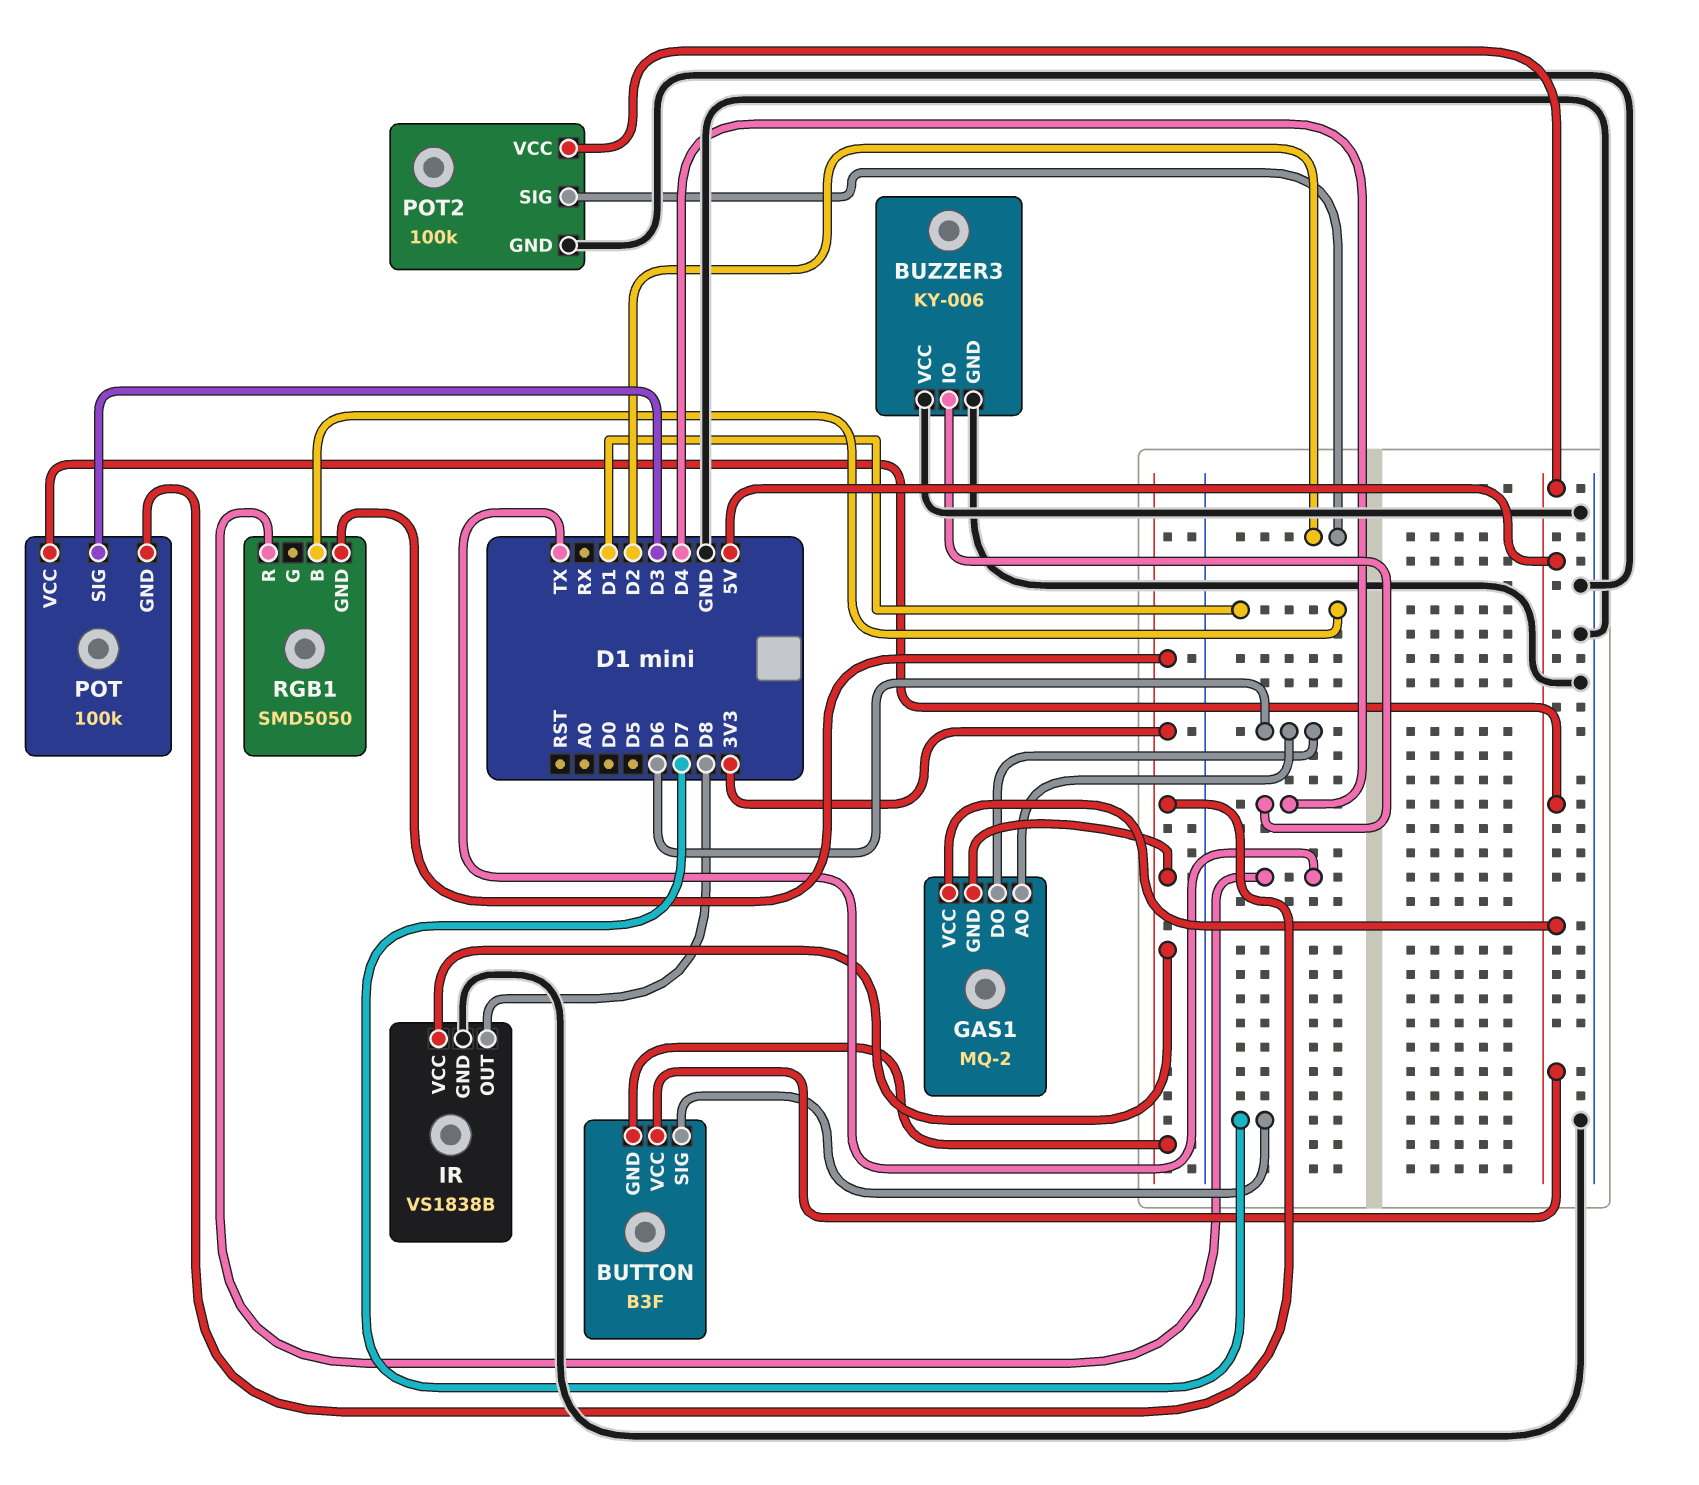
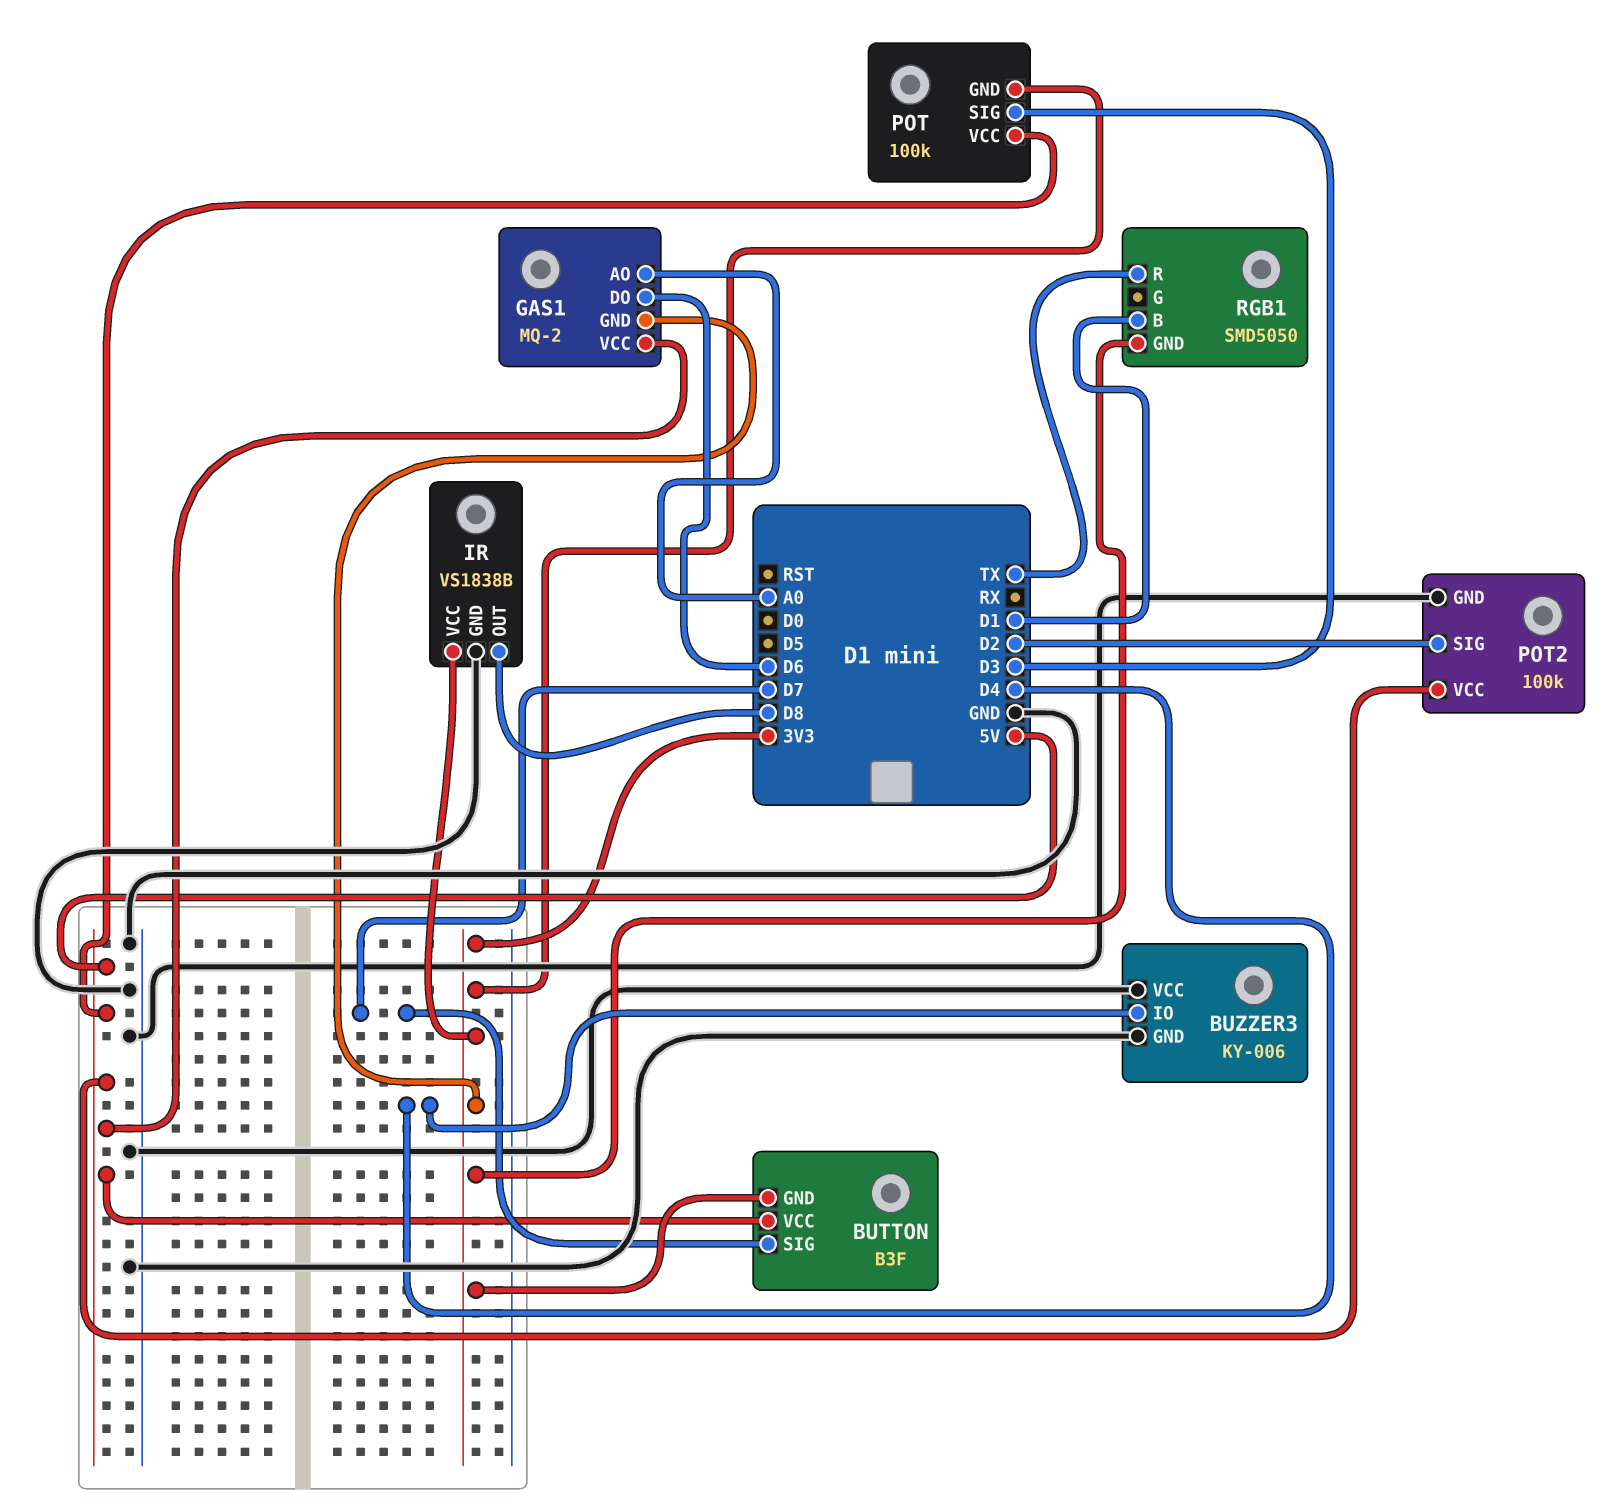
GAS1 pin AO: D6 -> A0

